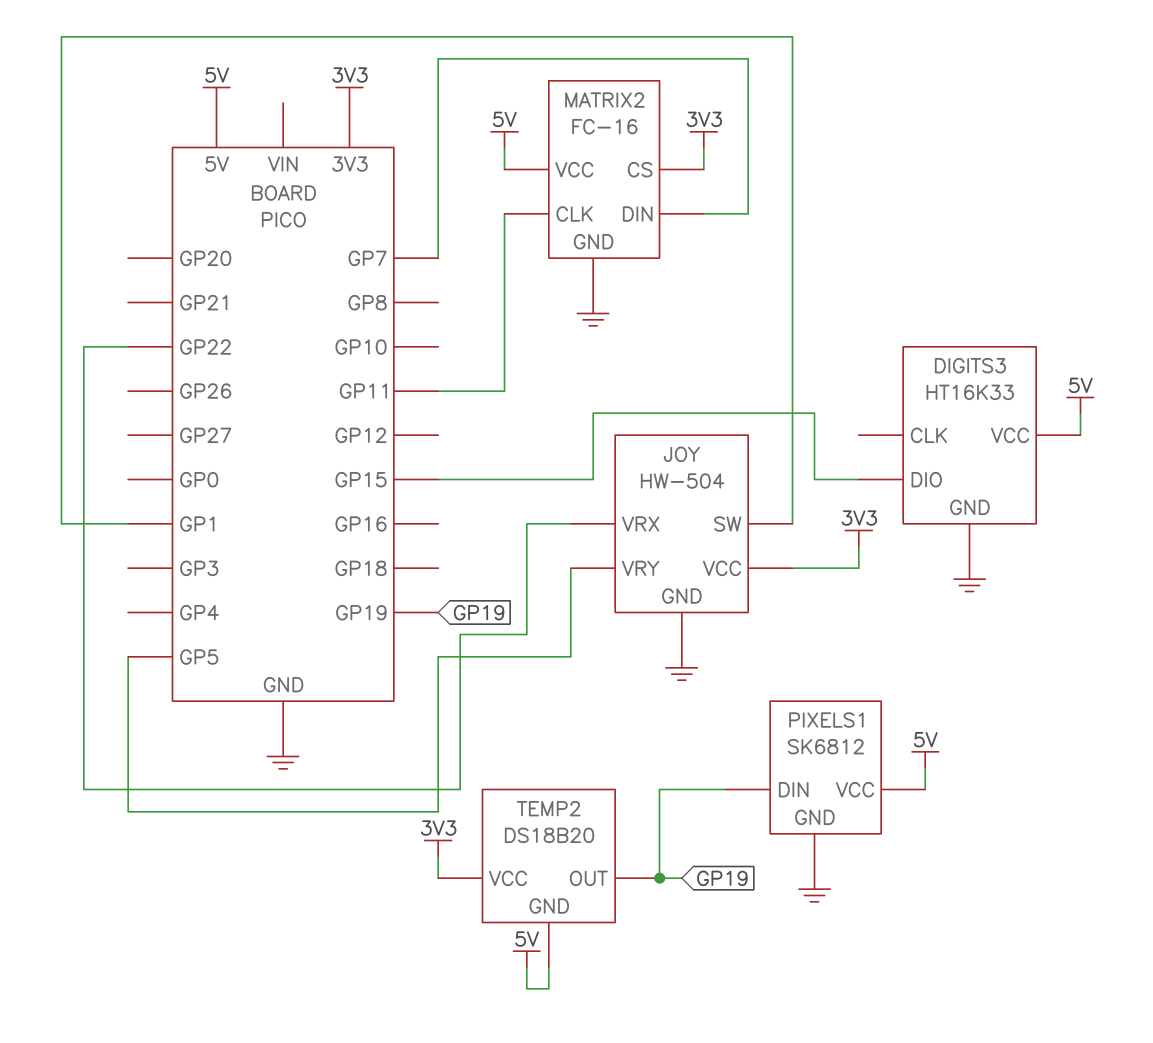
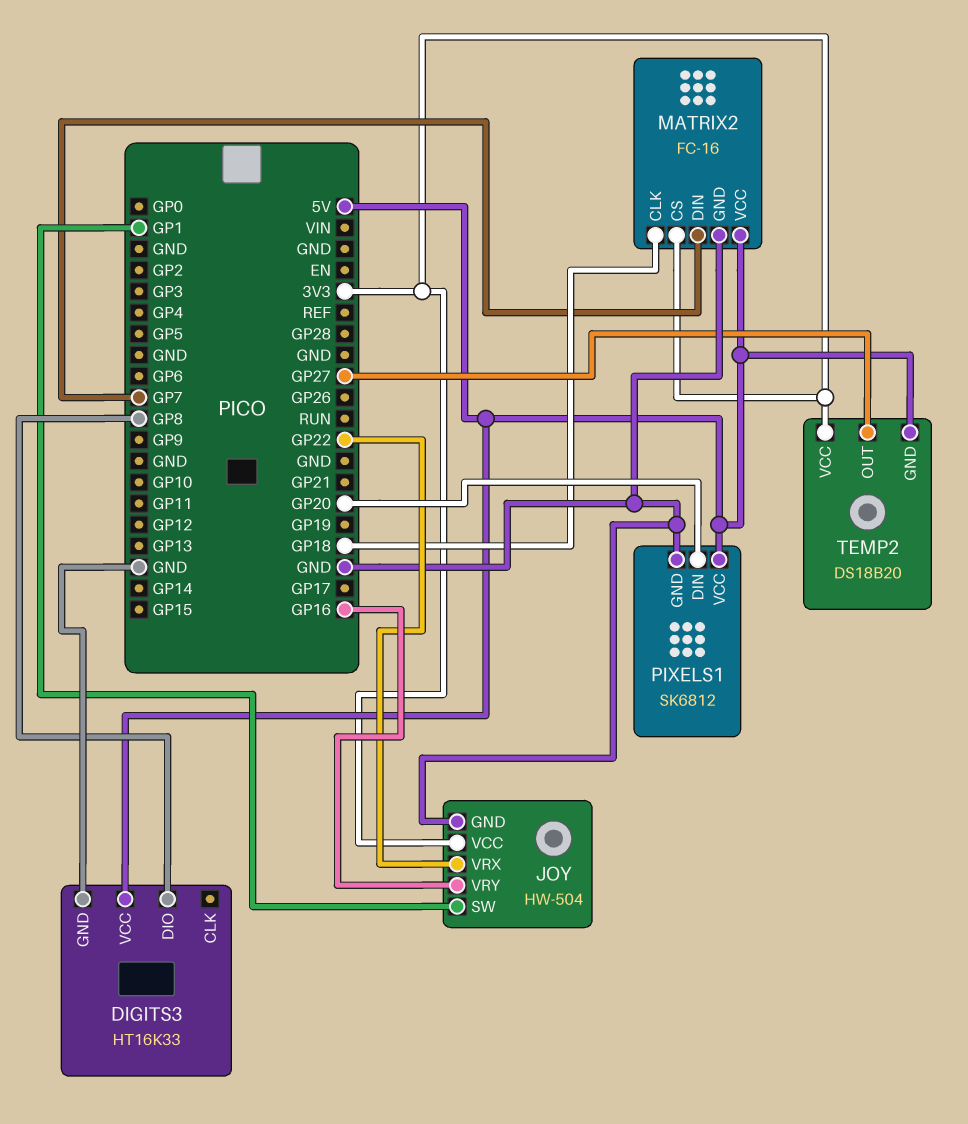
DIGITS3 pin DIO: GP15 -> GP8
JOY pin VRY: GP5 -> GP16
MATRIX2 pin CLK: GP11 -> GP18
PIXELS1 pin DIN: GP19 -> GP20
TEMP2 pin OUT: GP19 -> GP27

